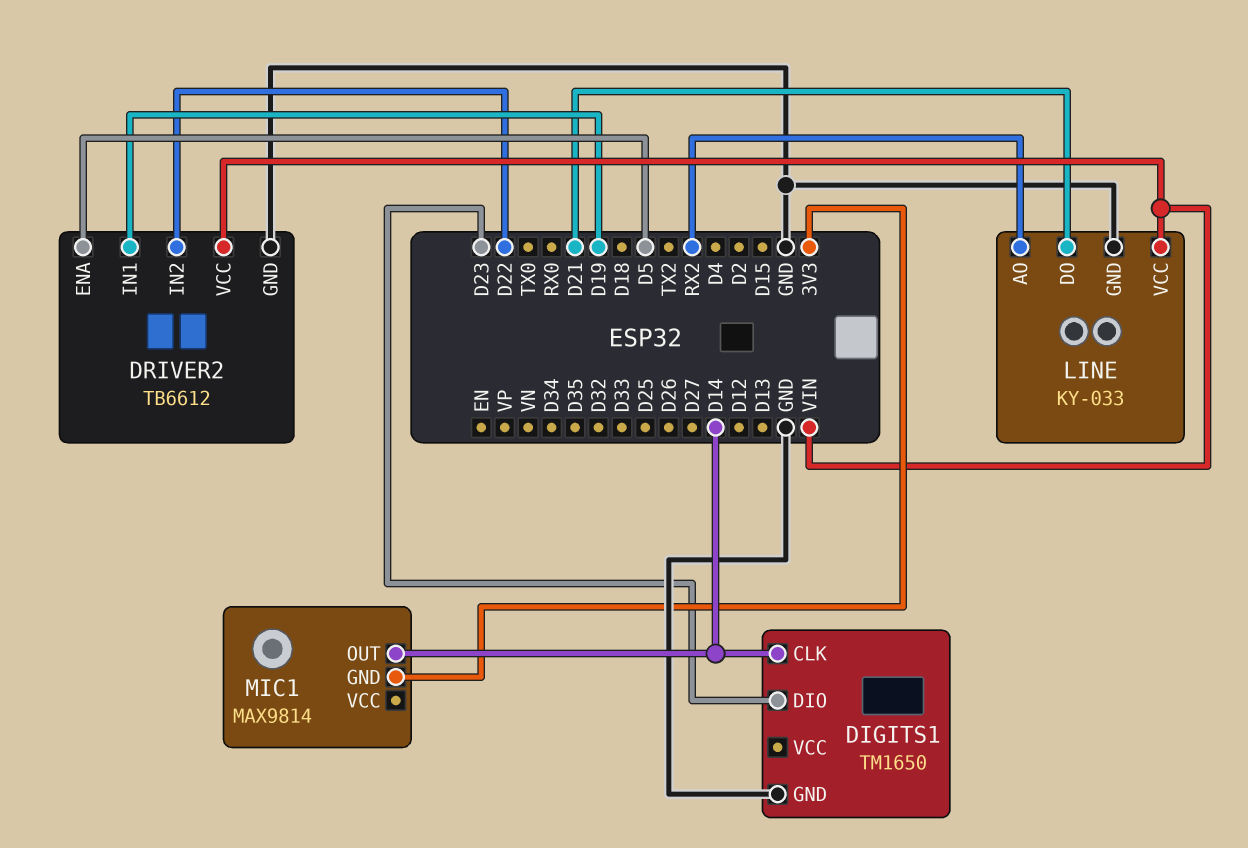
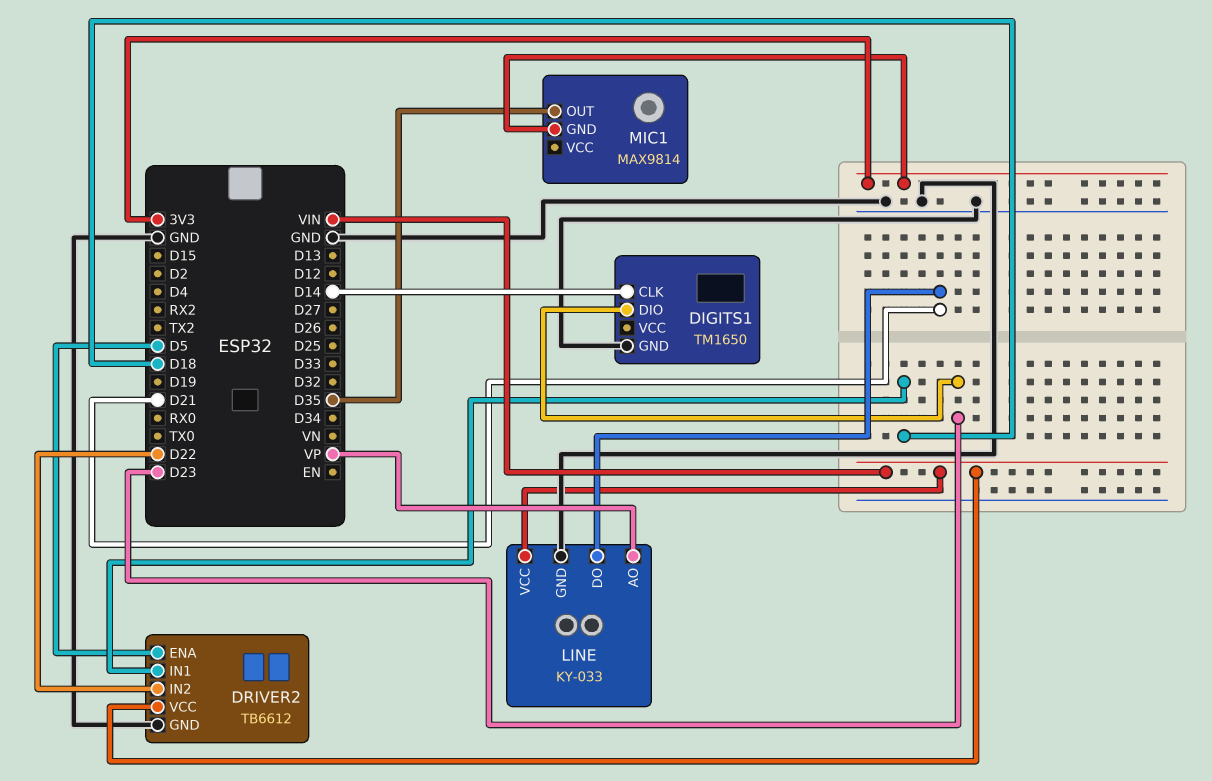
DRIVER2 pin IN1: D19 -> D18
LINE pin AO: RX2 -> VP
MIC1 pin OUT: D14 -> D35

